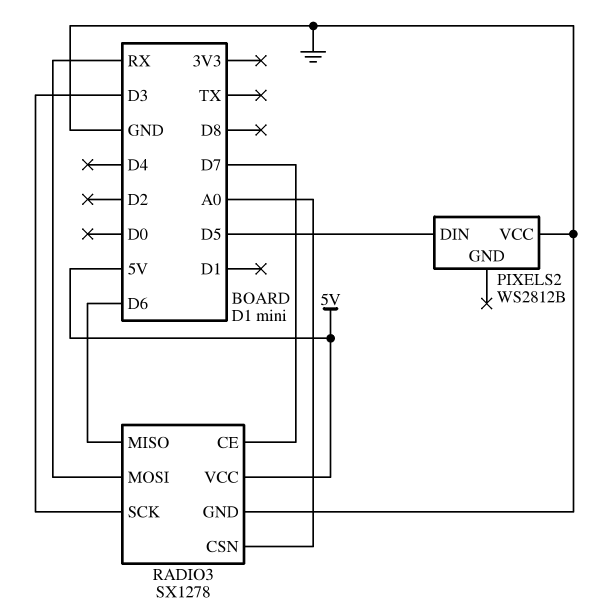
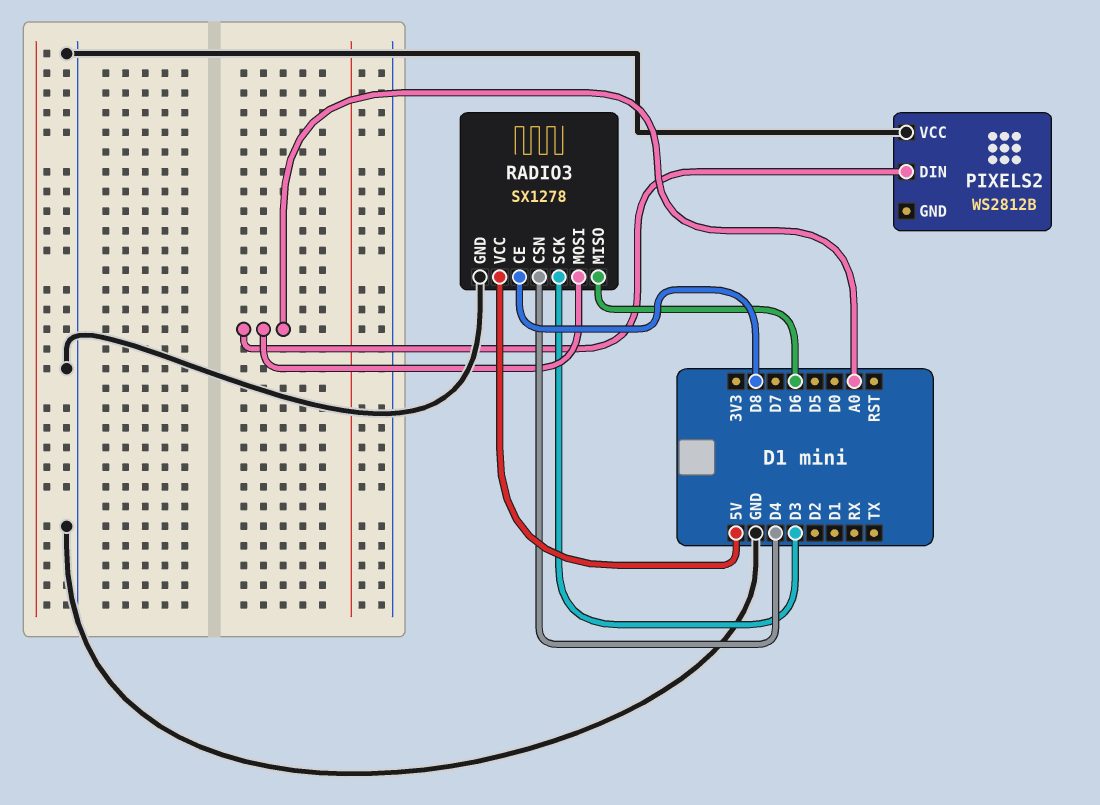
PIXELS2 pin DIN: D5 -> A0
RADIO3 pin CE: D7 -> D8
RADIO3 pin CSN: A0 -> D4
RADIO3 pin MOSI: RX -> A0

